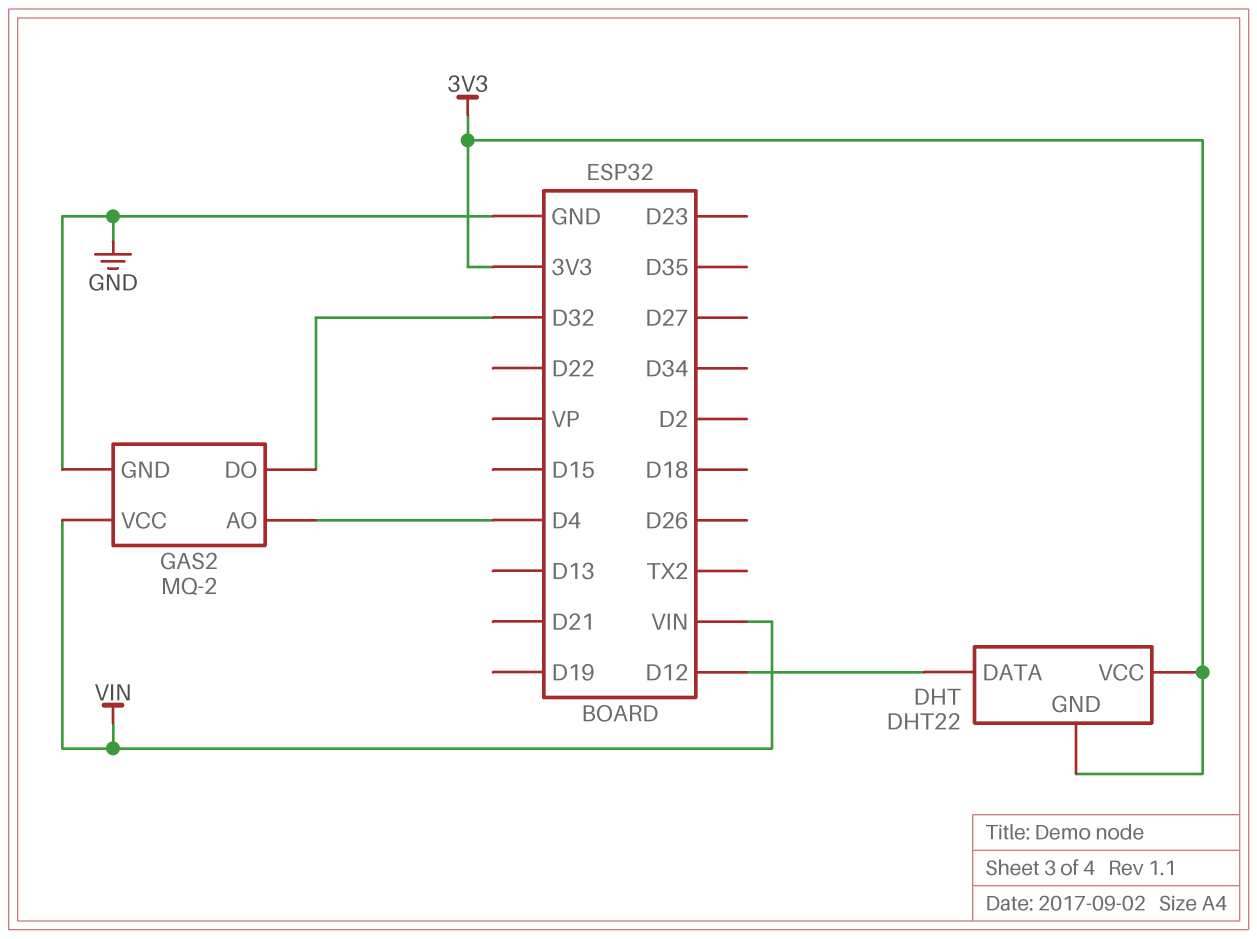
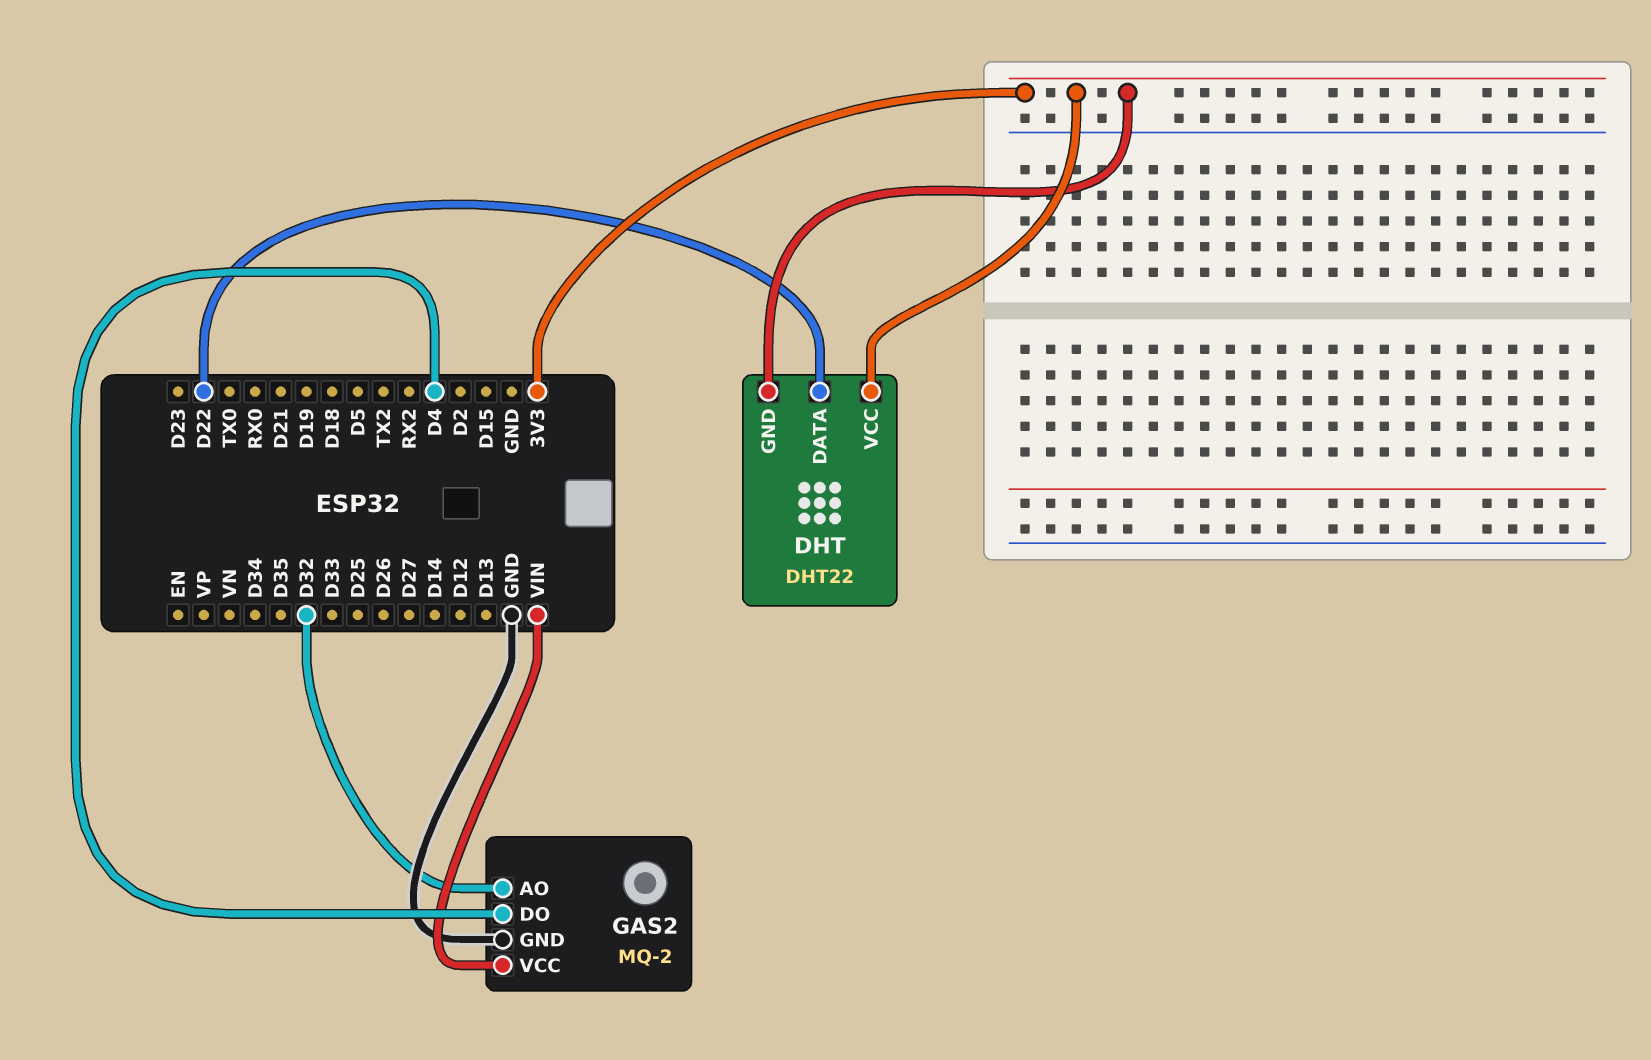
DHT pin DATA: D12 -> D22
GAS2 pin AO: D4 -> D32
GAS2 pin DO: D32 -> D4

